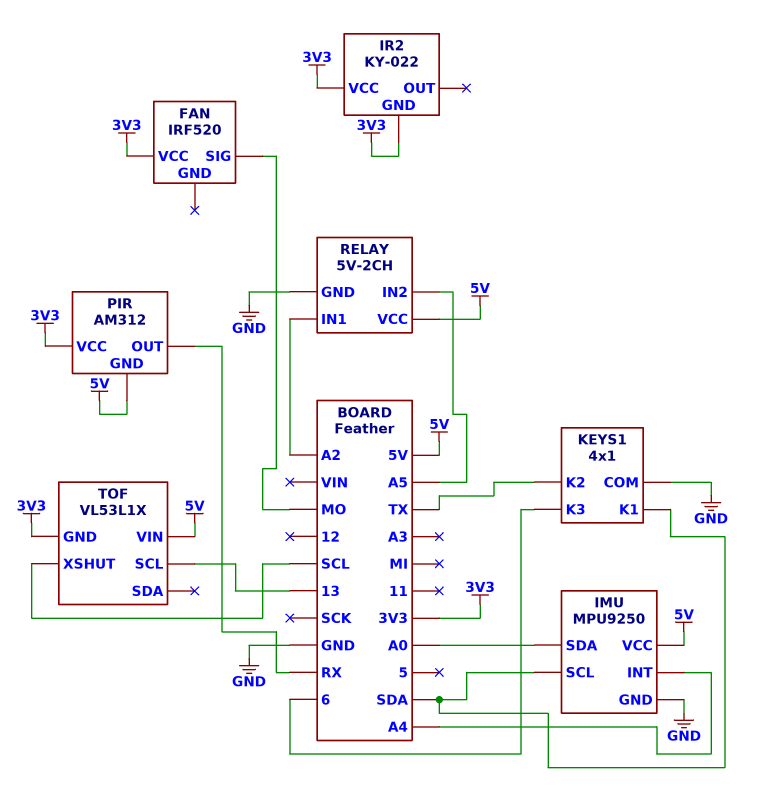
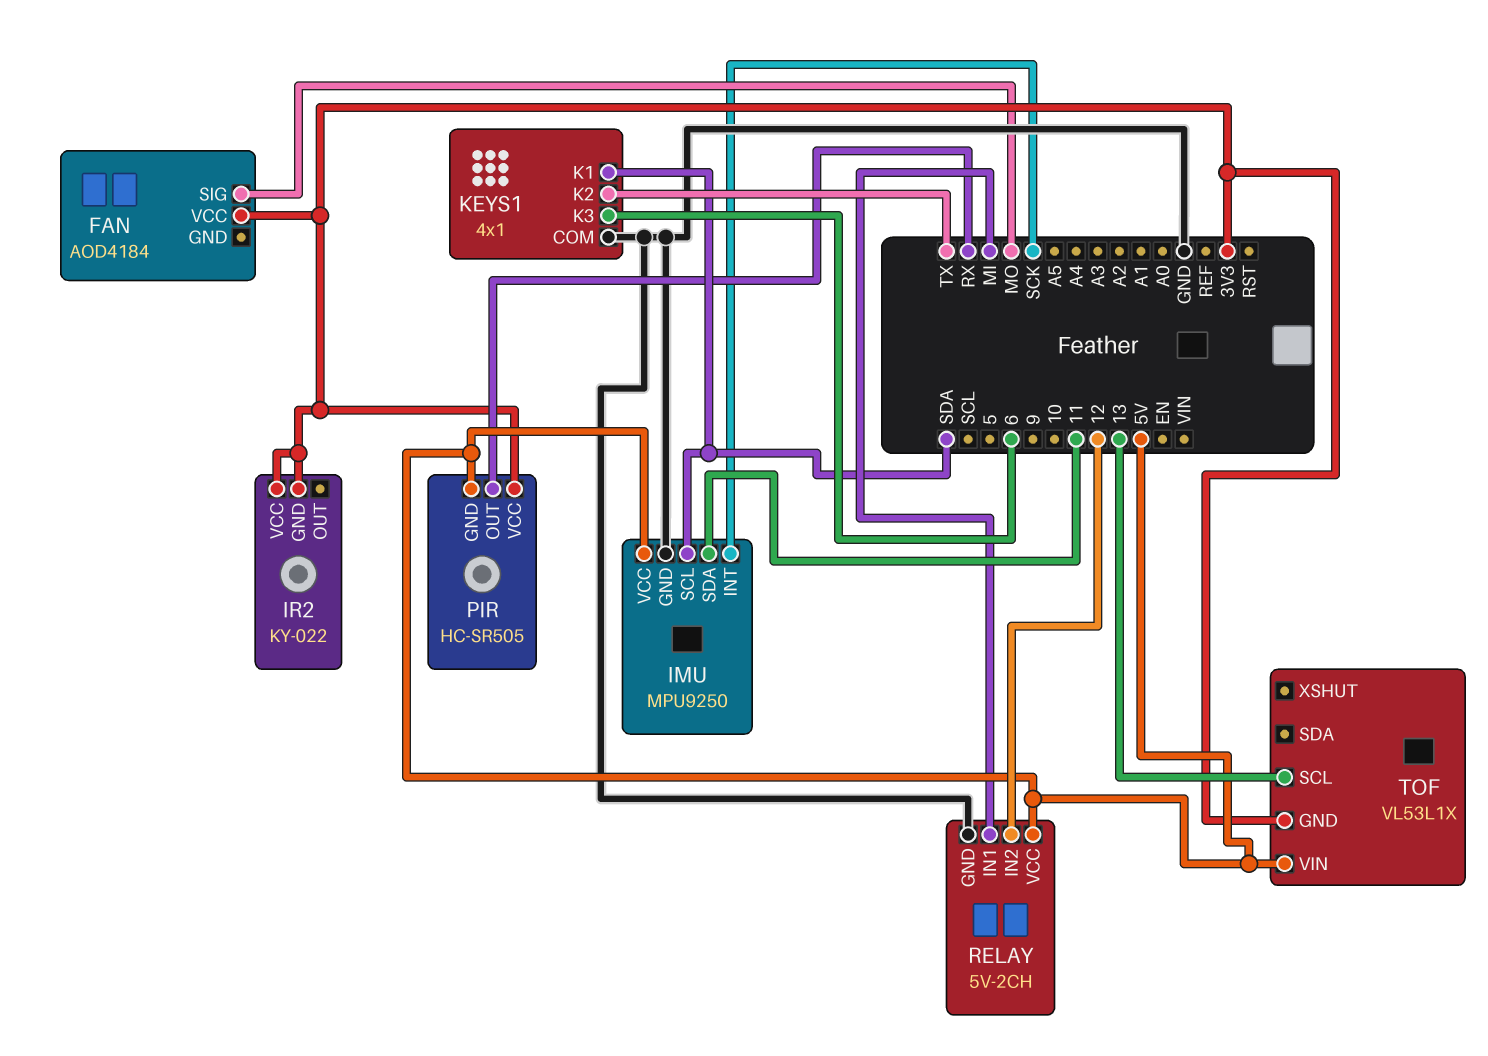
FAN: IRF520 -> AOD4184
IMU pin INT: A4 -> SCK
IMU pin SDA: A0 -> 11
PIR: AM312 -> HC-SR505
RELAY pin IN1: A2 -> MI
RELAY pin IN2: A5 -> 12
TOF pin XSHUT: SCL -> none

